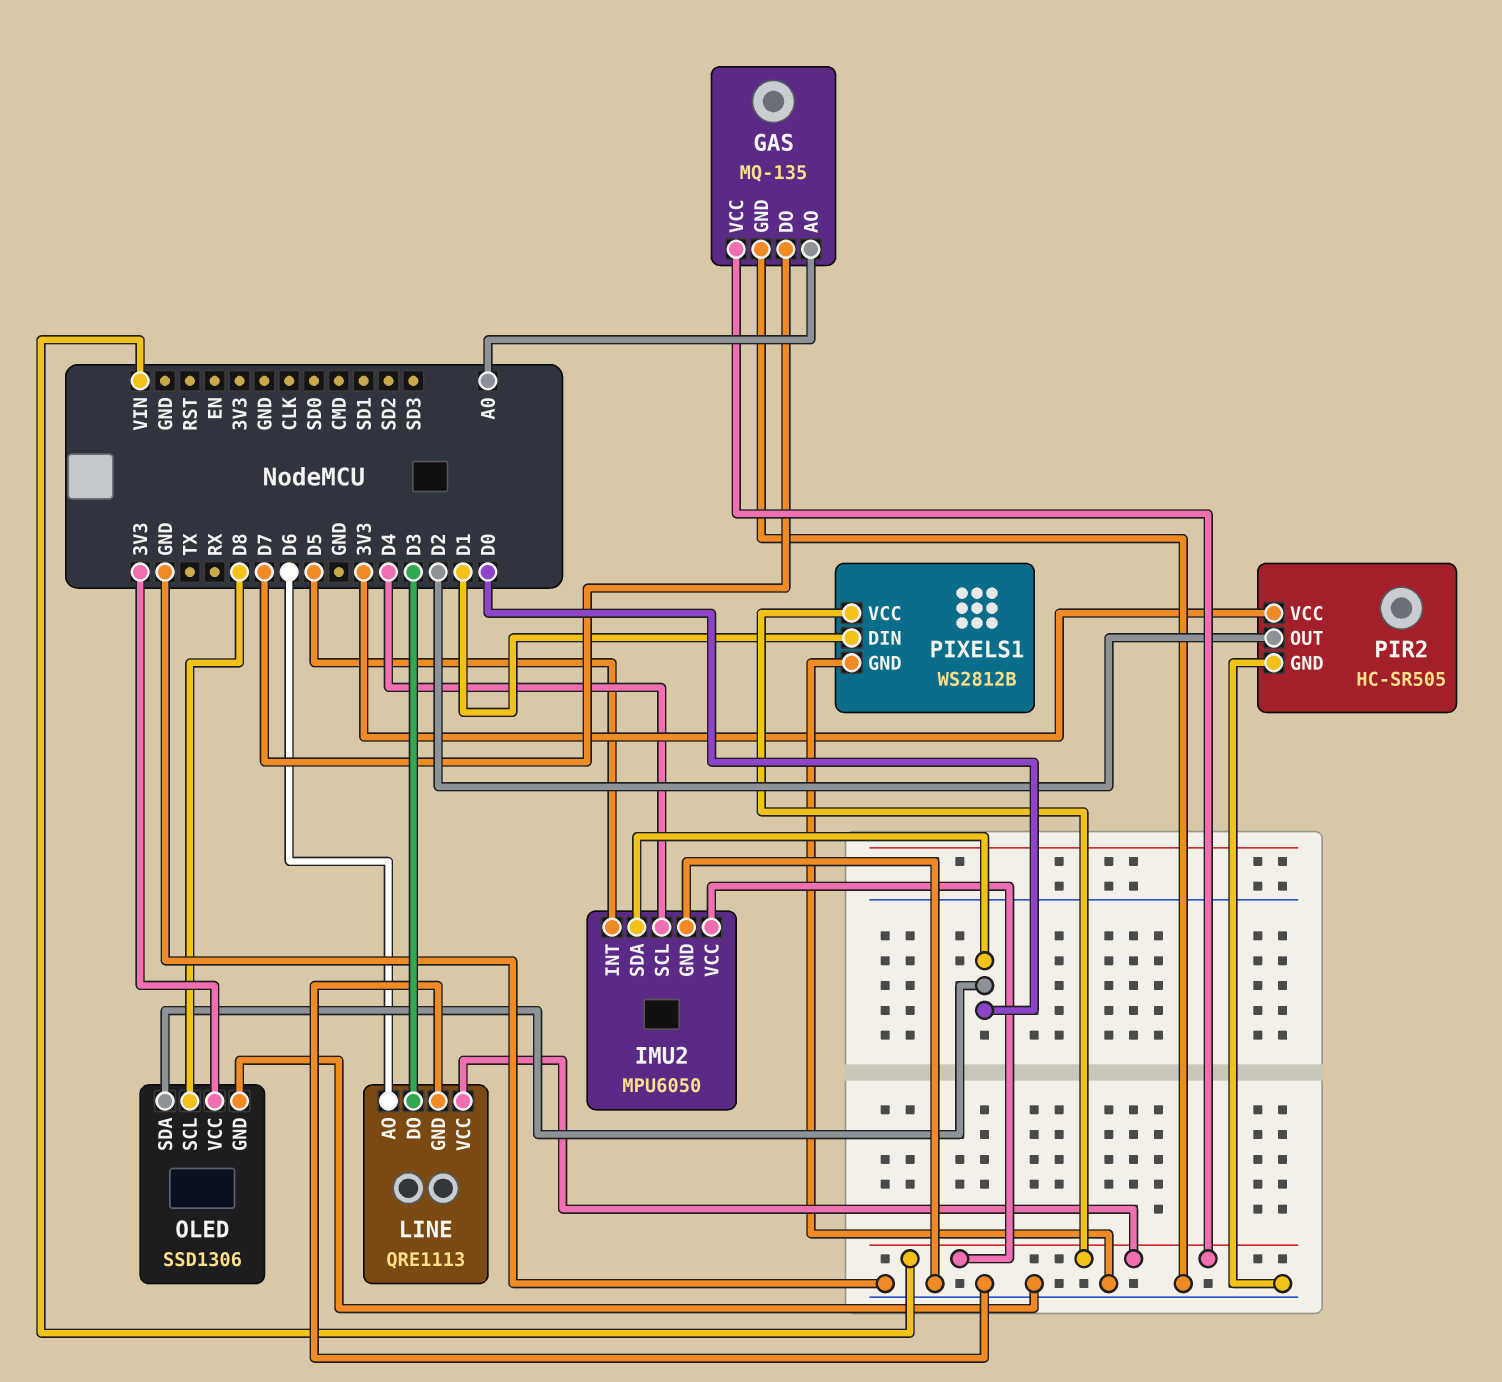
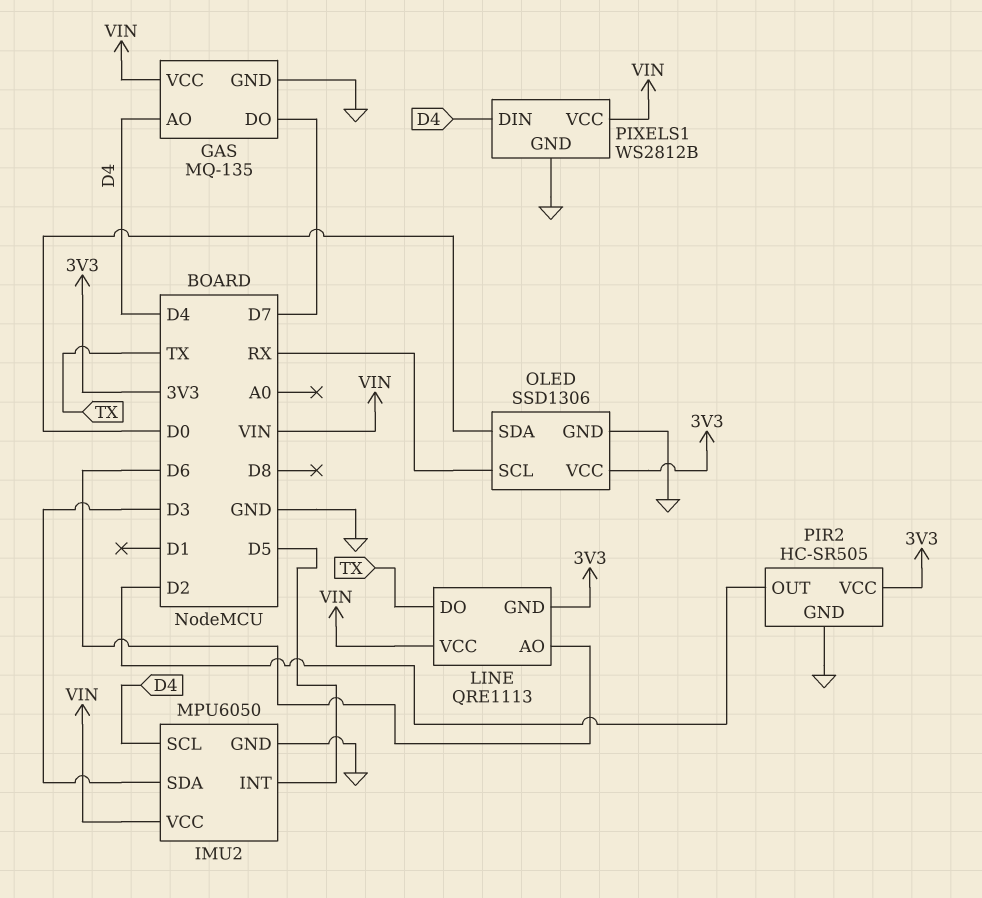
GAS pin AO: A0 -> D4
IMU2 pin SDA: D0 -> D3
LINE pin DO: D3 -> TX
LINE pin GND: GND -> 3V3
OLED pin SCL: D8 -> RX
PIXELS1 pin DIN: D1 -> D4

